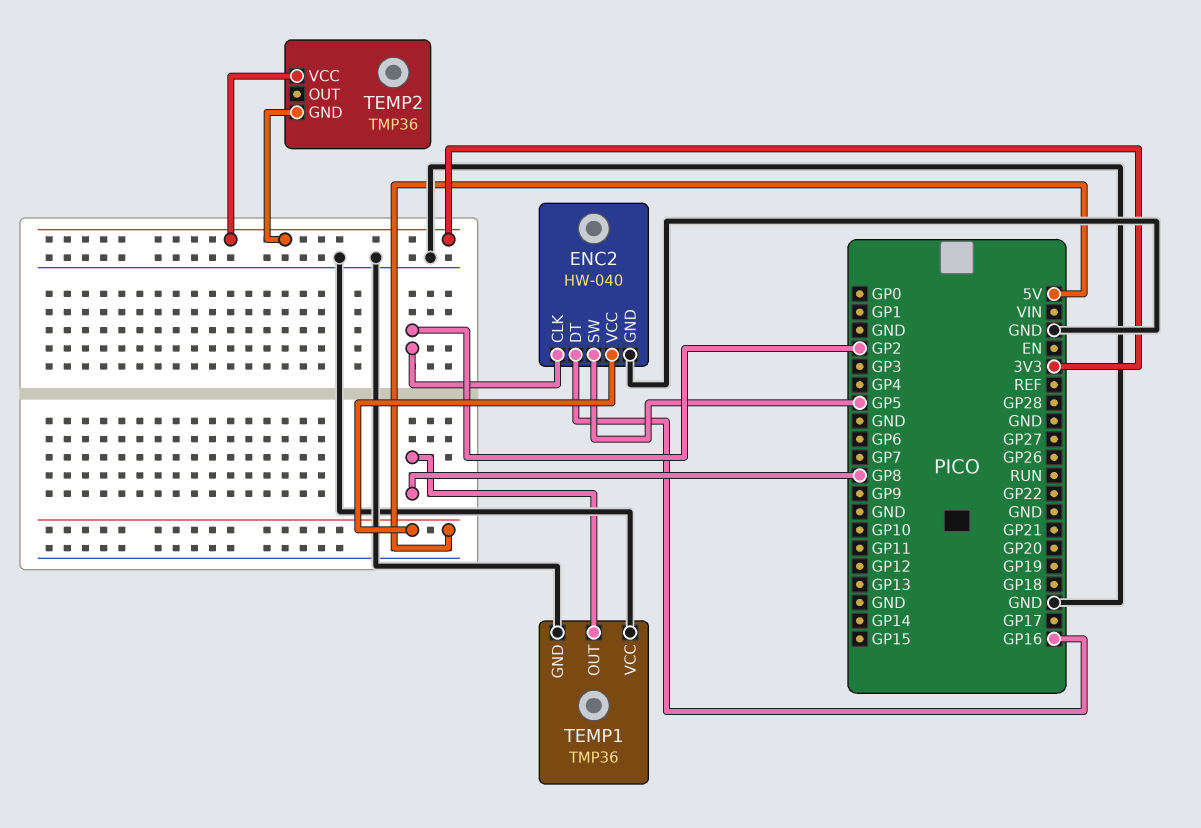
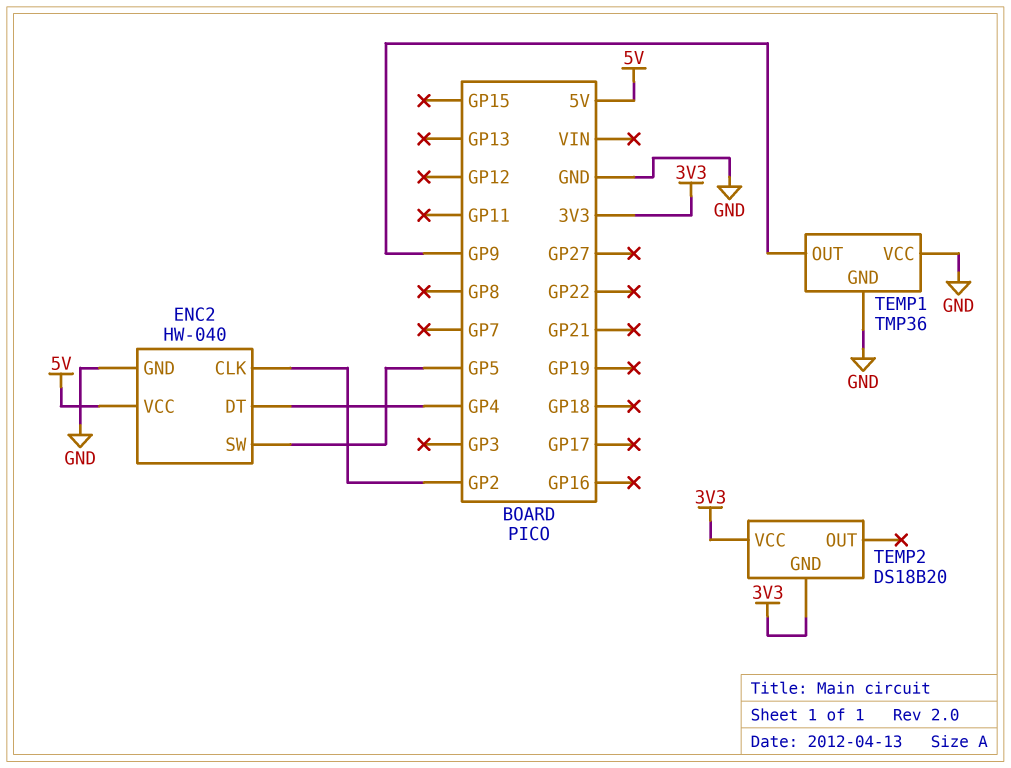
ENC2 pin DT: GP16 -> GP4
TEMP1 pin OUT: GP8 -> GP9
TEMP2: TMP36 -> DS18B20

